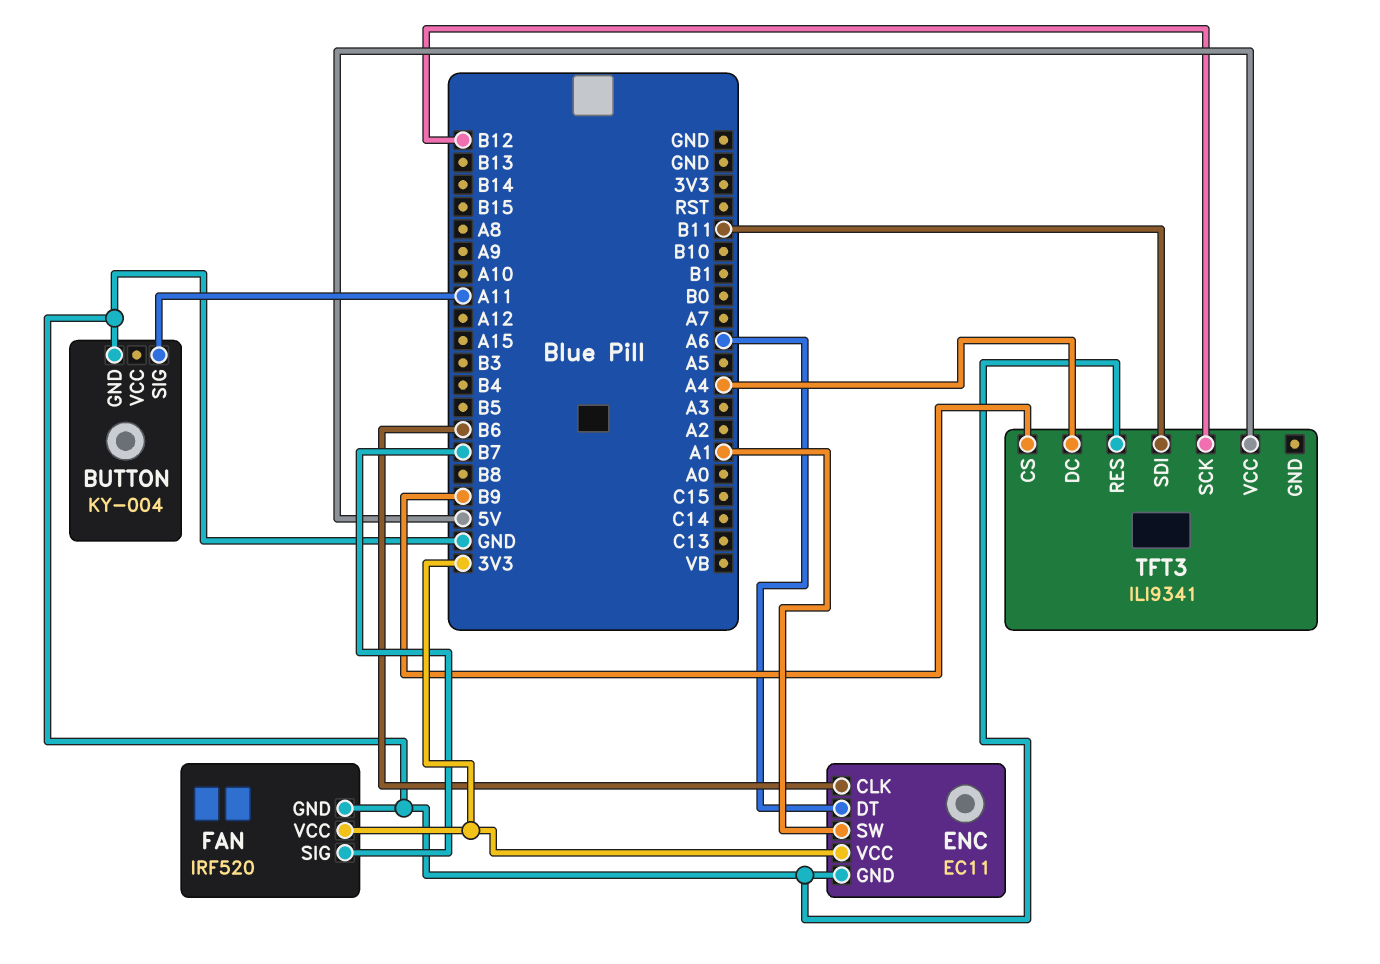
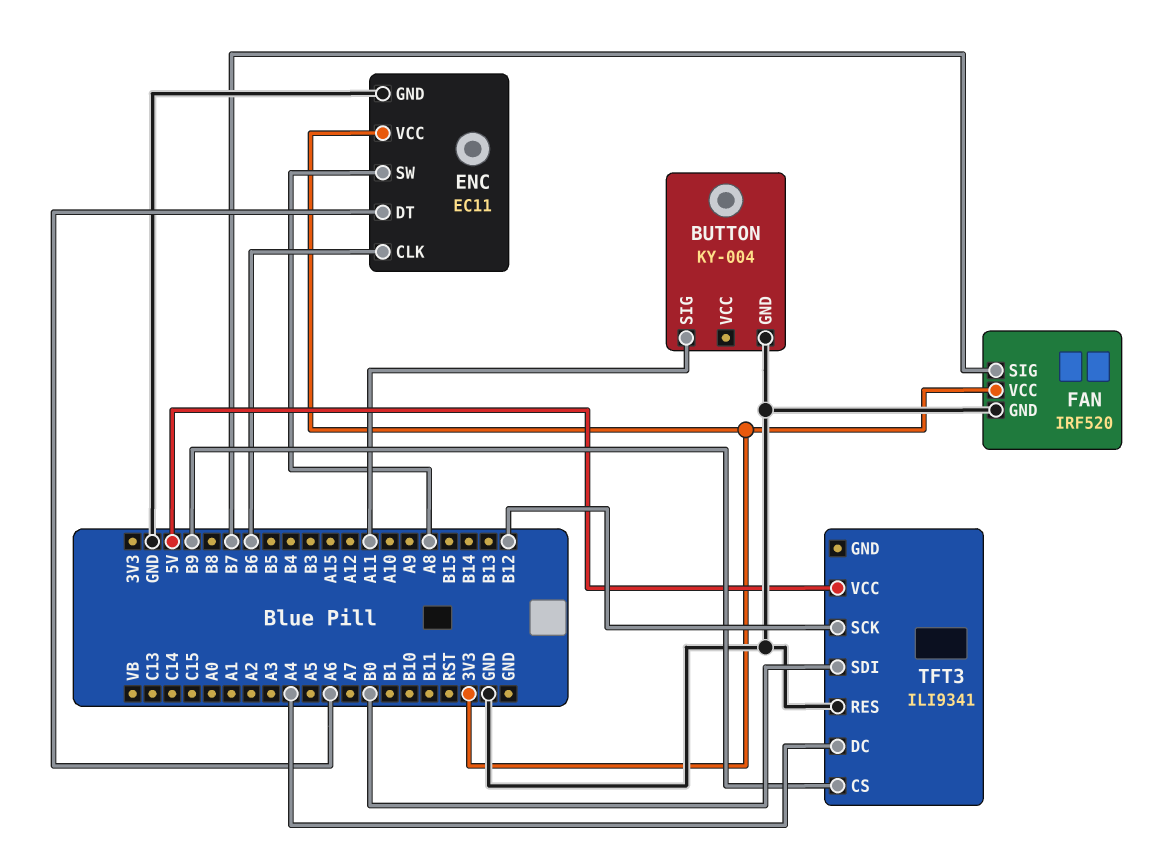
ENC pin SW: A1 -> A8
TFT3 pin SDI: B11 -> B0

